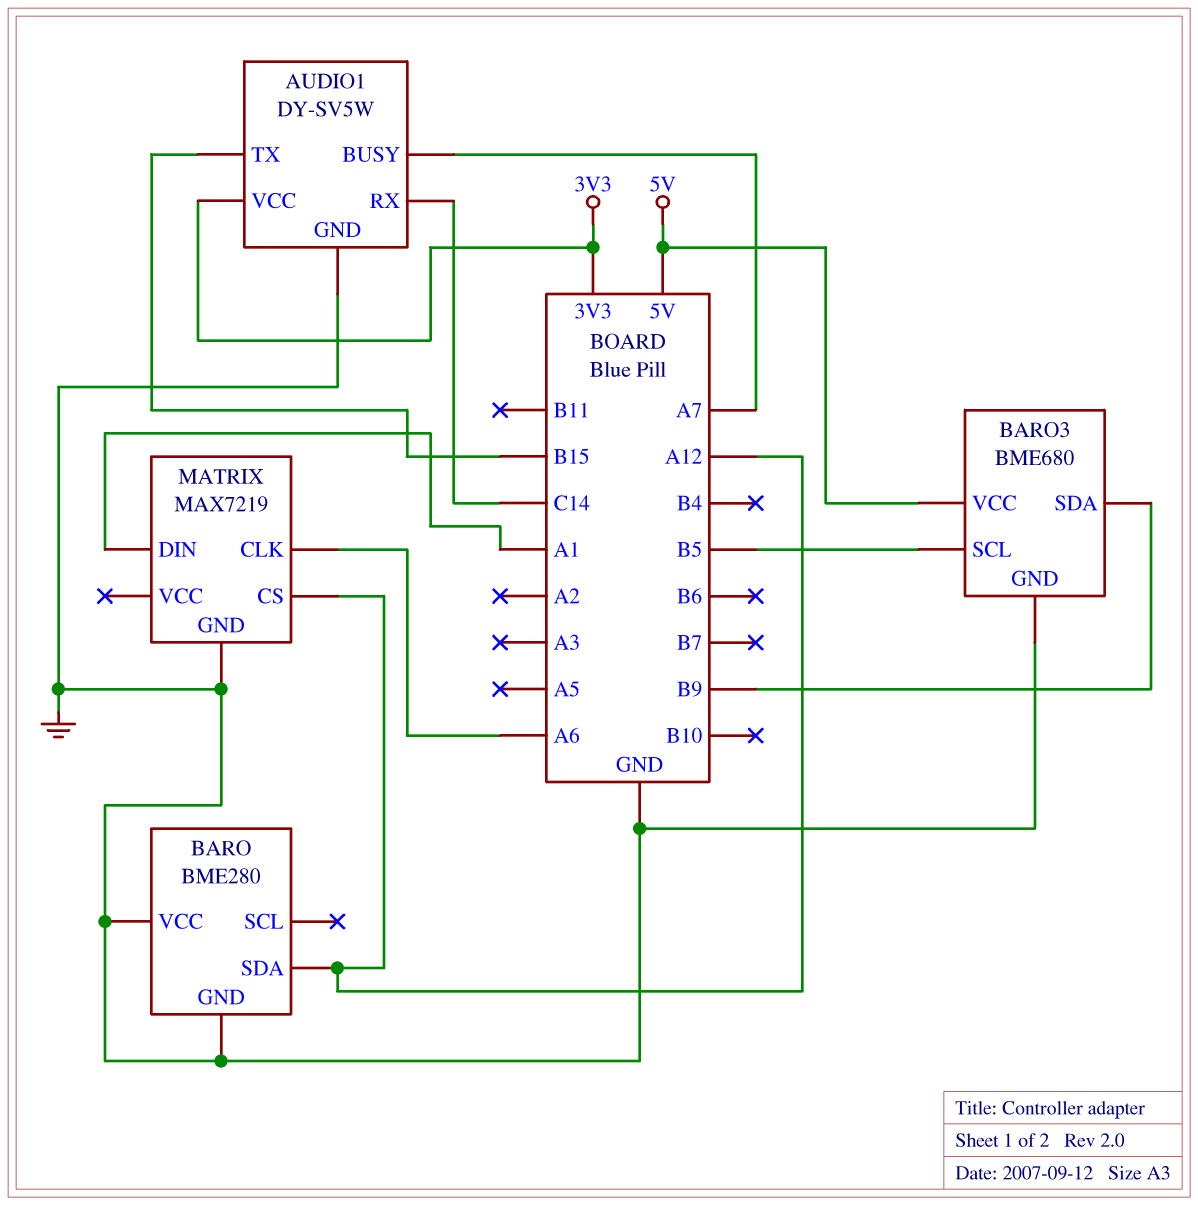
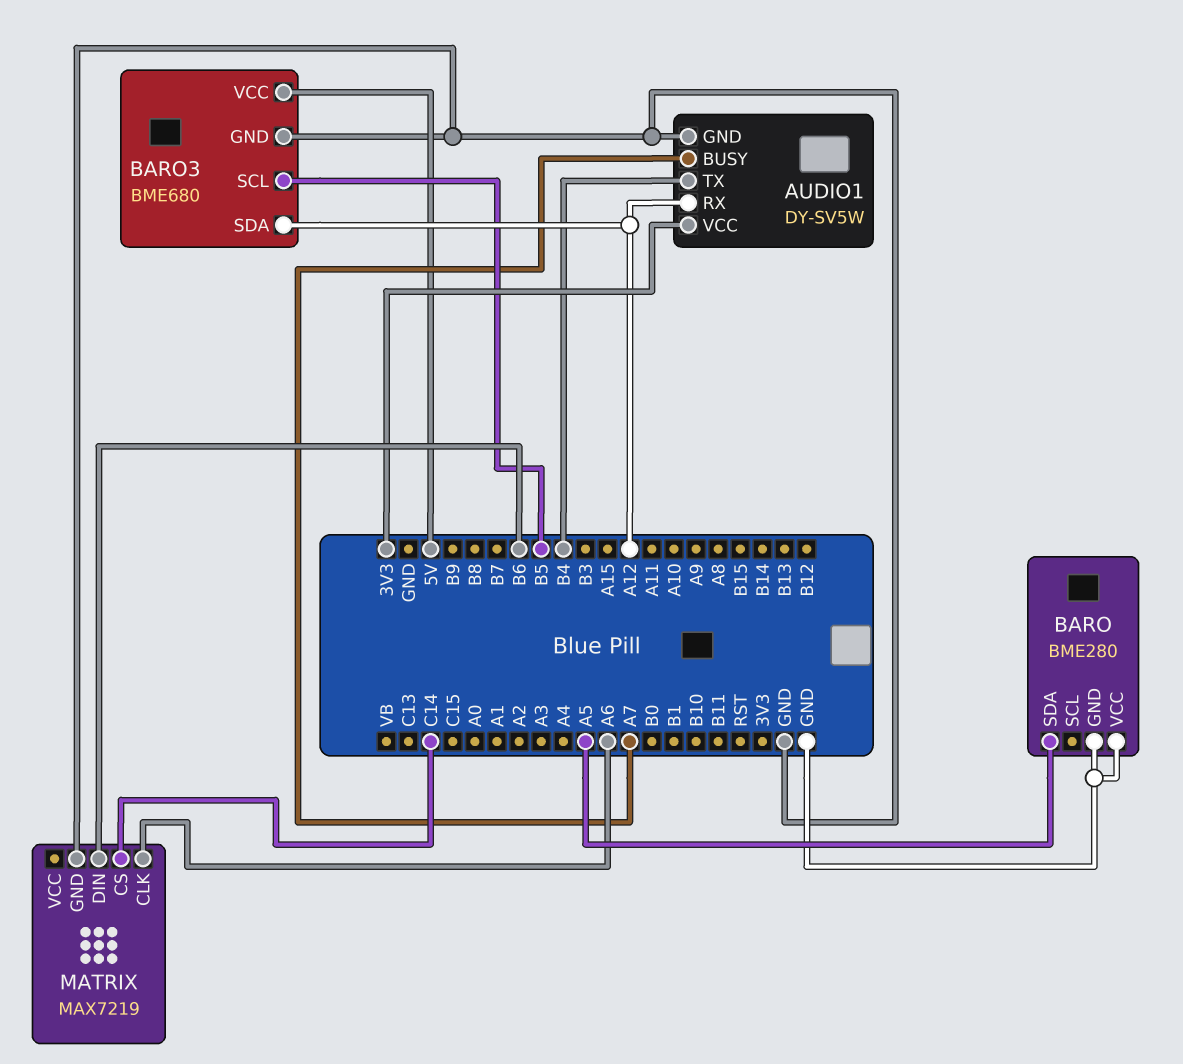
AUDIO1 pin RX: C14 -> A12
AUDIO1 pin TX: B15 -> B4
BARO pin SDA: A12 -> A5
BARO3 pin SDA: B9 -> A12
MATRIX pin CS: A12 -> C14
MATRIX pin DIN: A1 -> B6

